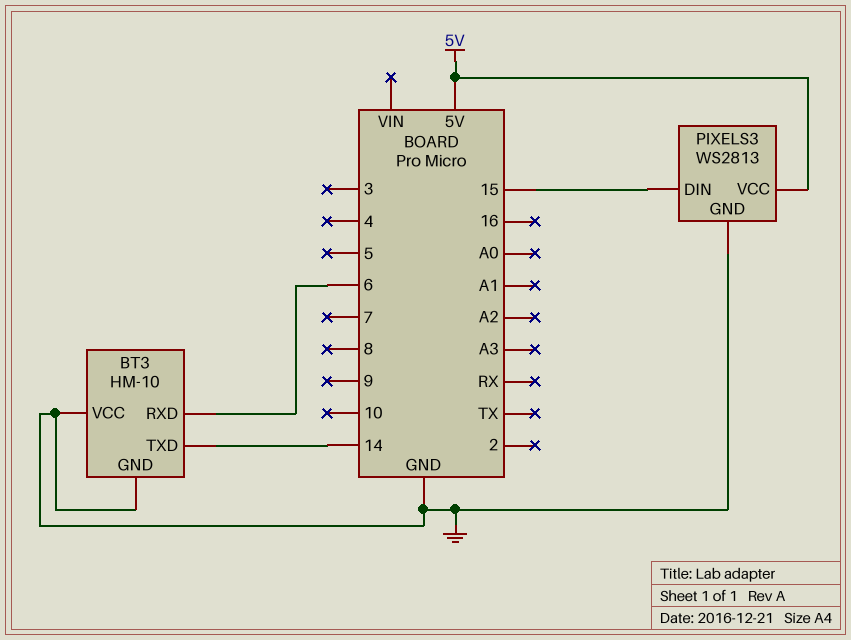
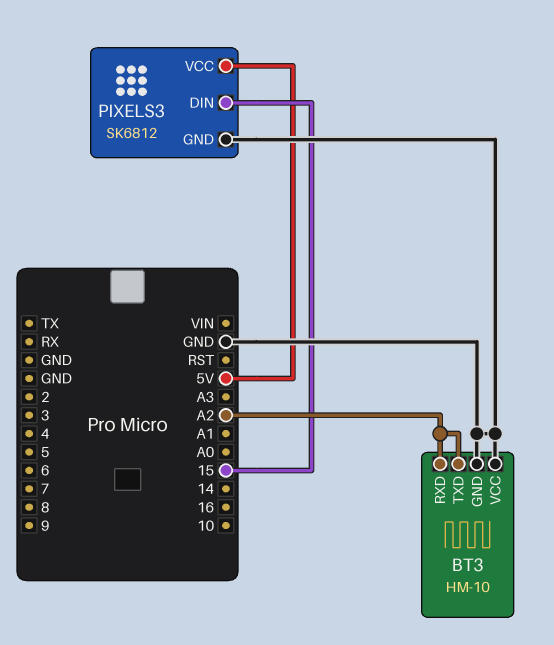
BT3 pin RXD: 6 -> A2
BT3 pin TXD: 14 -> A2
PIXELS3: WS2813 -> SK6812

